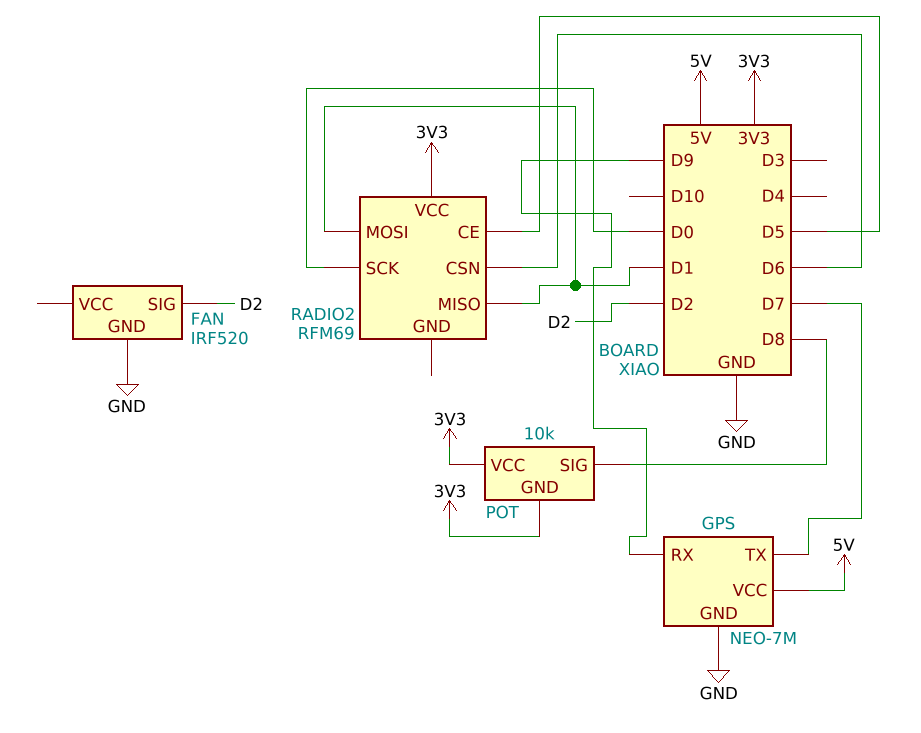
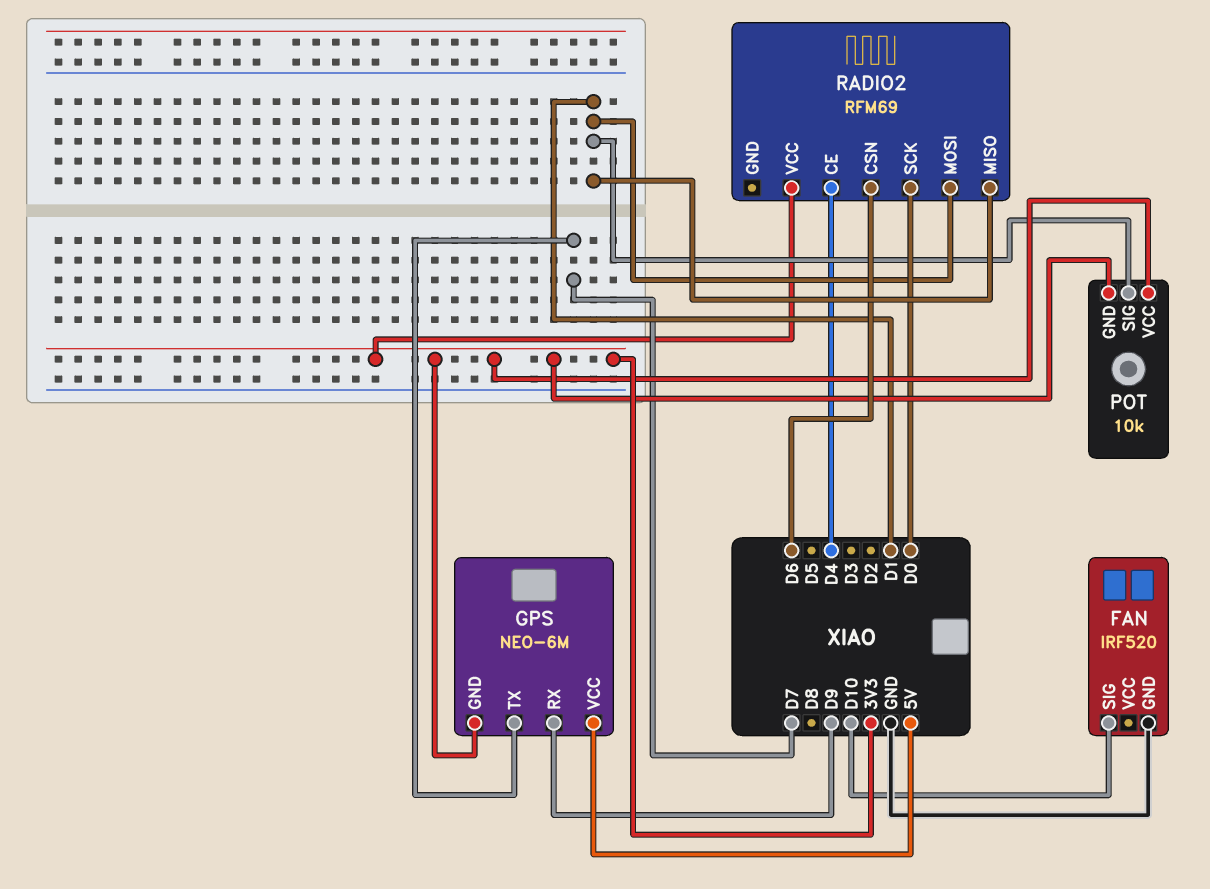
FAN pin SIG: D2 -> D10
GPS: NEO-7M -> NEO-6M
GPS pin GND: GND -> 3V3
POT pin SIG: D8 -> D1
RADIO2 pin CE: D5 -> D4

